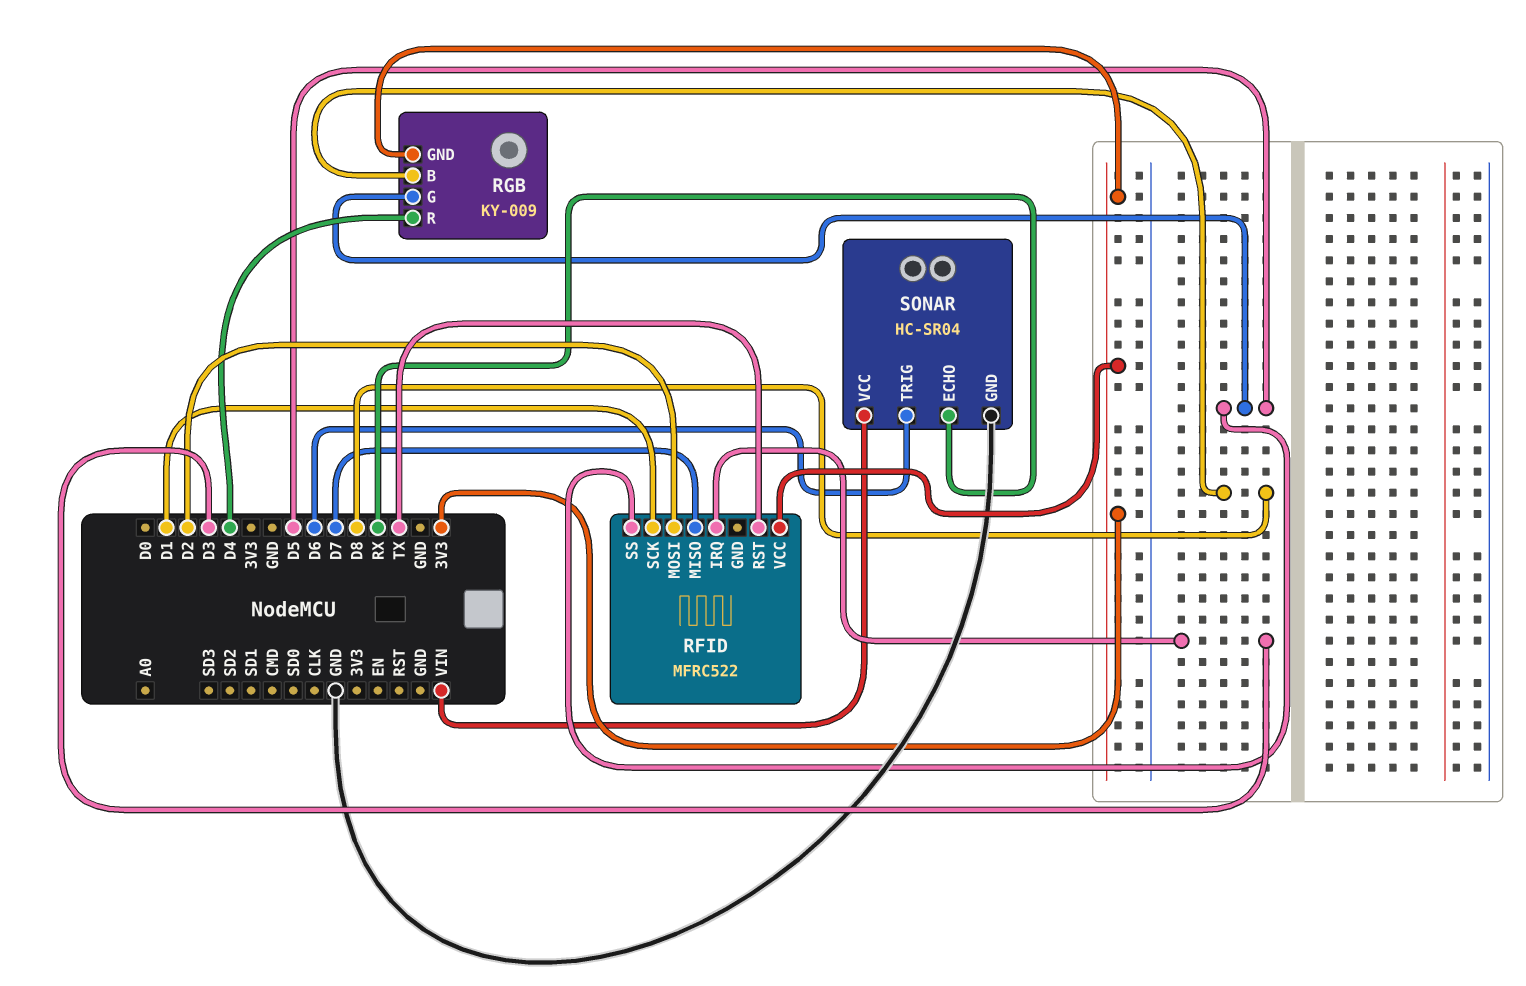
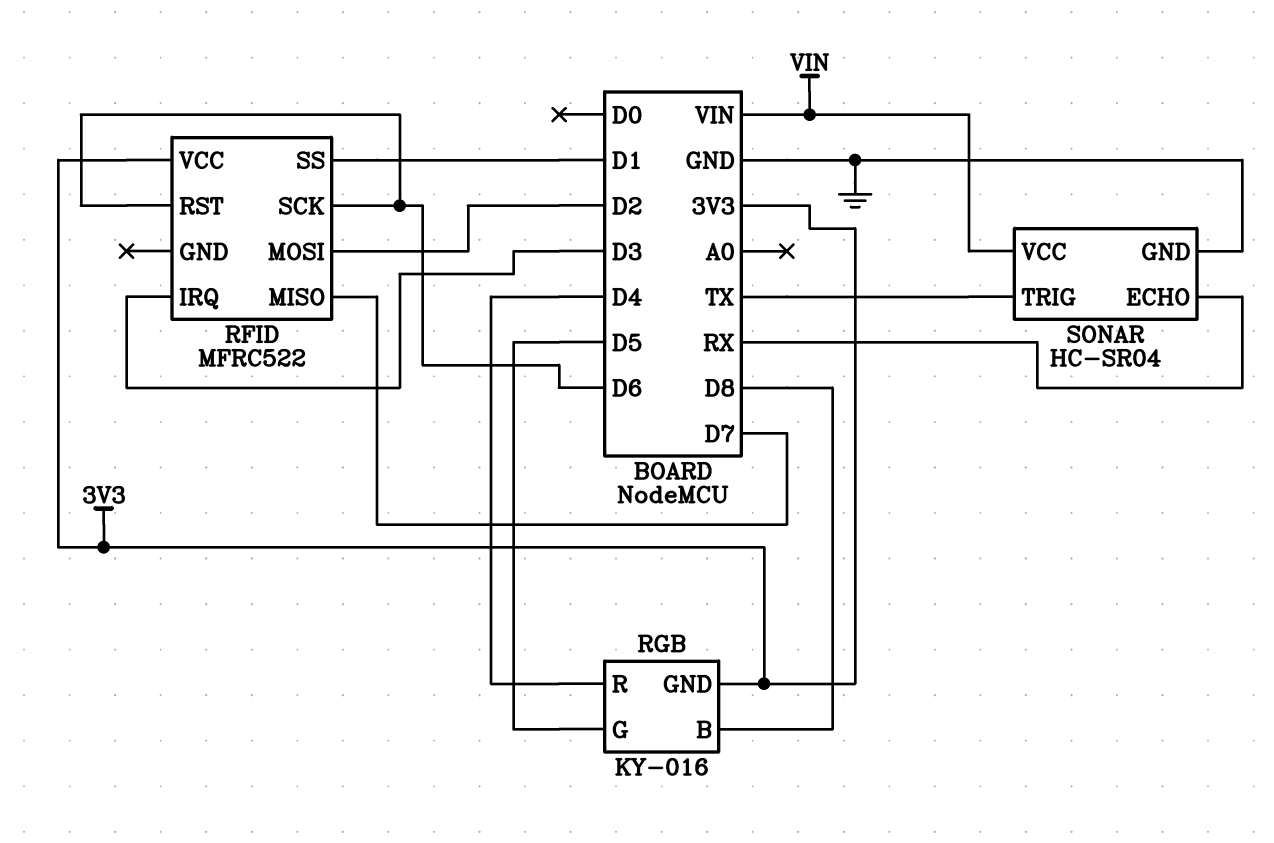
RFID pin RST: TX -> D6
RFID pin SCK: D1 -> D6
RFID pin SS: D5 -> D1
RGB: KY-009 -> KY-016
SONAR pin TRIG: D6 -> TX

